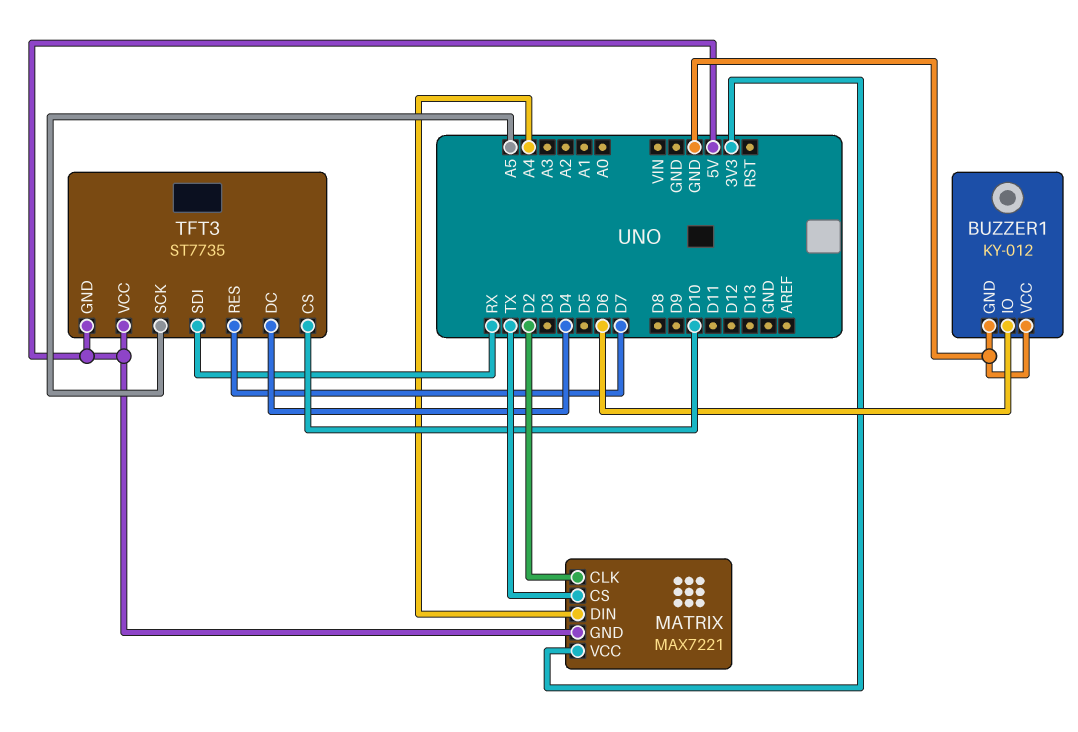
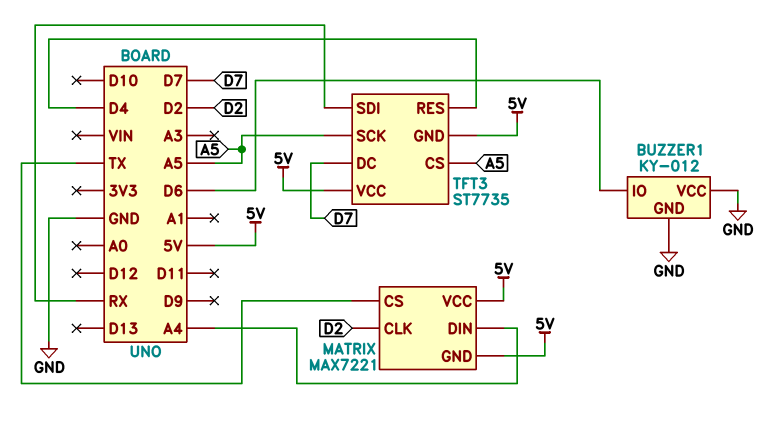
MATRIX pin VCC: 3V3 -> 5V
TFT3 pin CS: D10 -> A5
TFT3 pin DC: D4 -> D7
TFT3 pin RES: D7 -> D4

